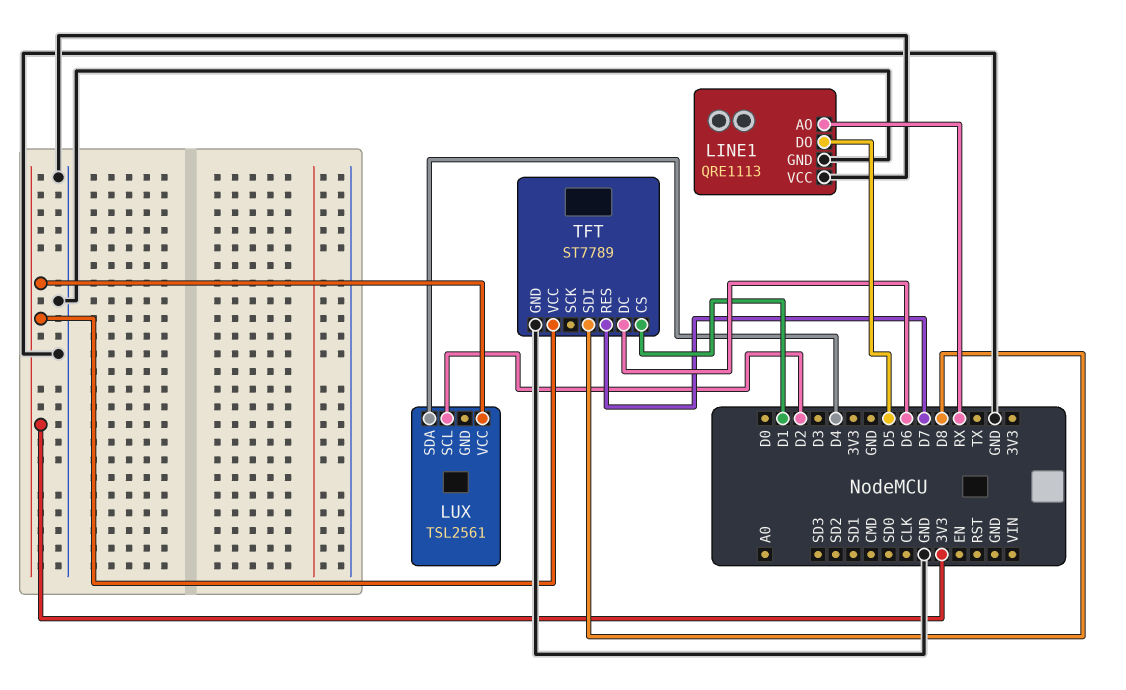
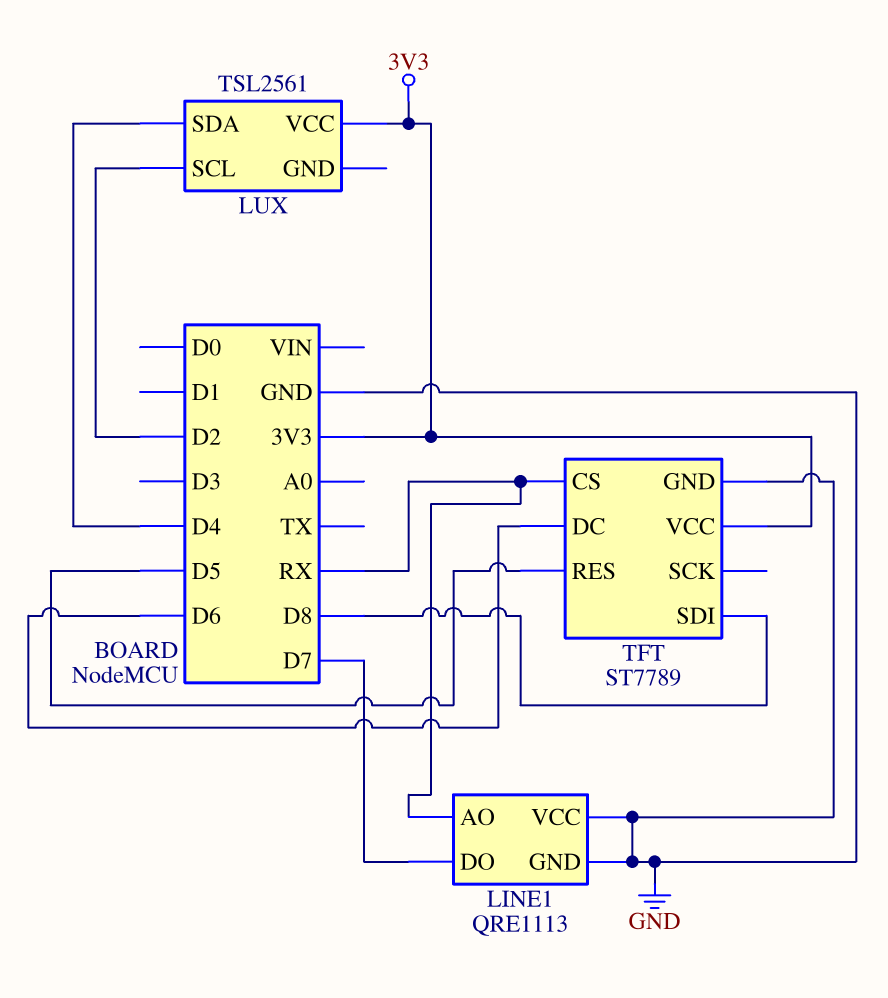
LINE1 pin DO: D5 -> D7
TFT pin CS: D1 -> RX
TFT pin RES: D7 -> D5

